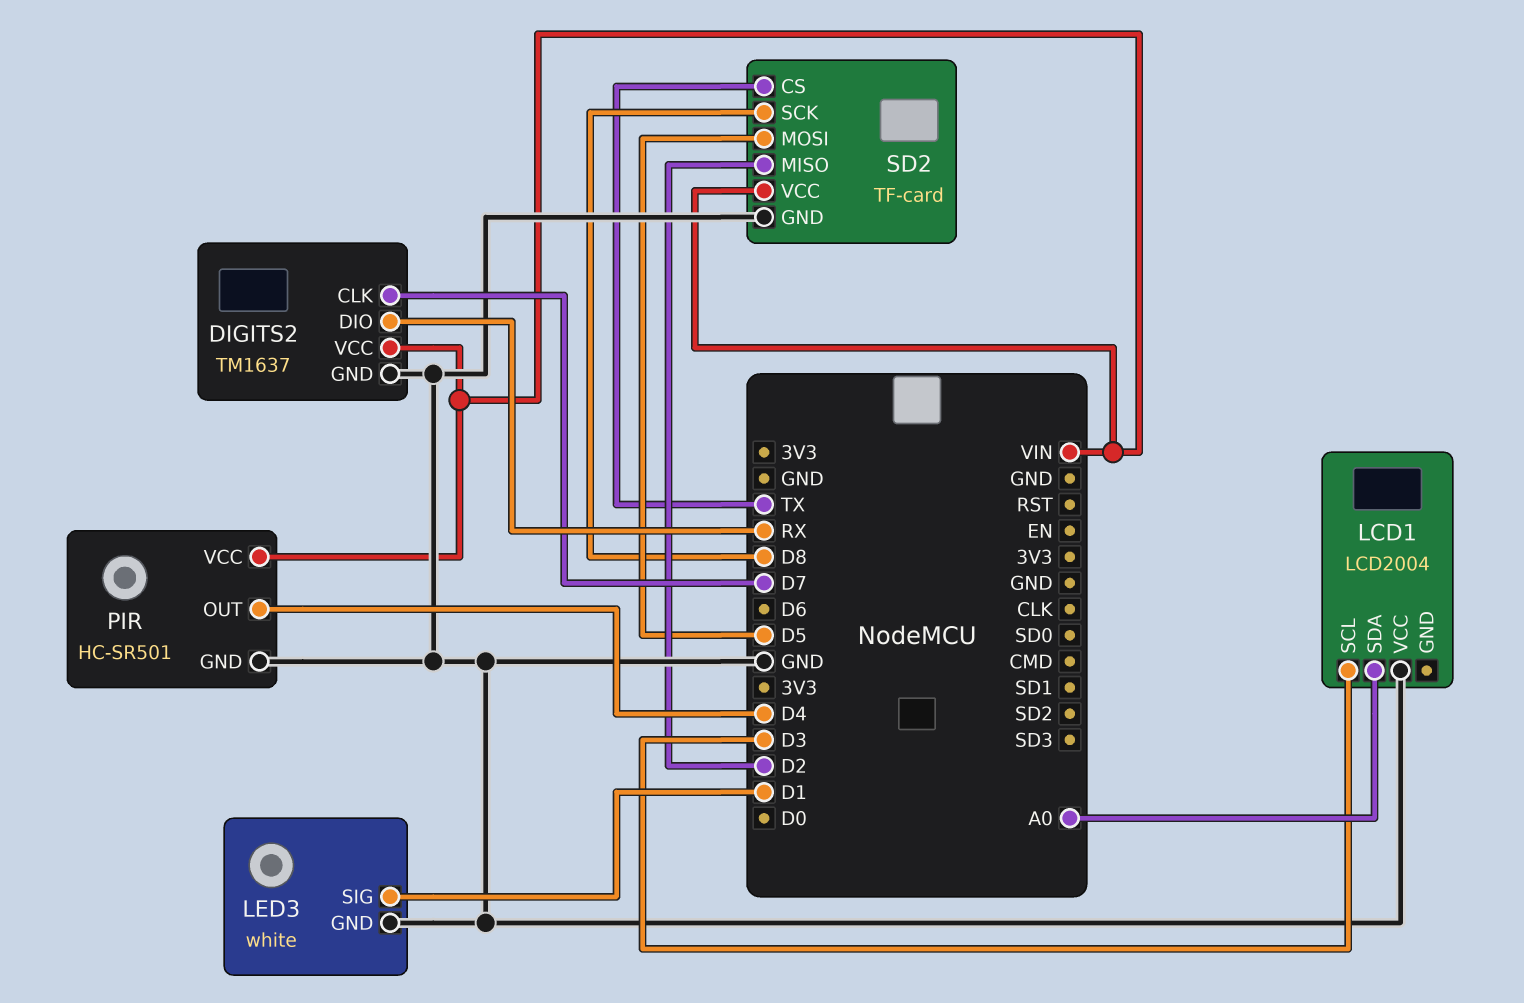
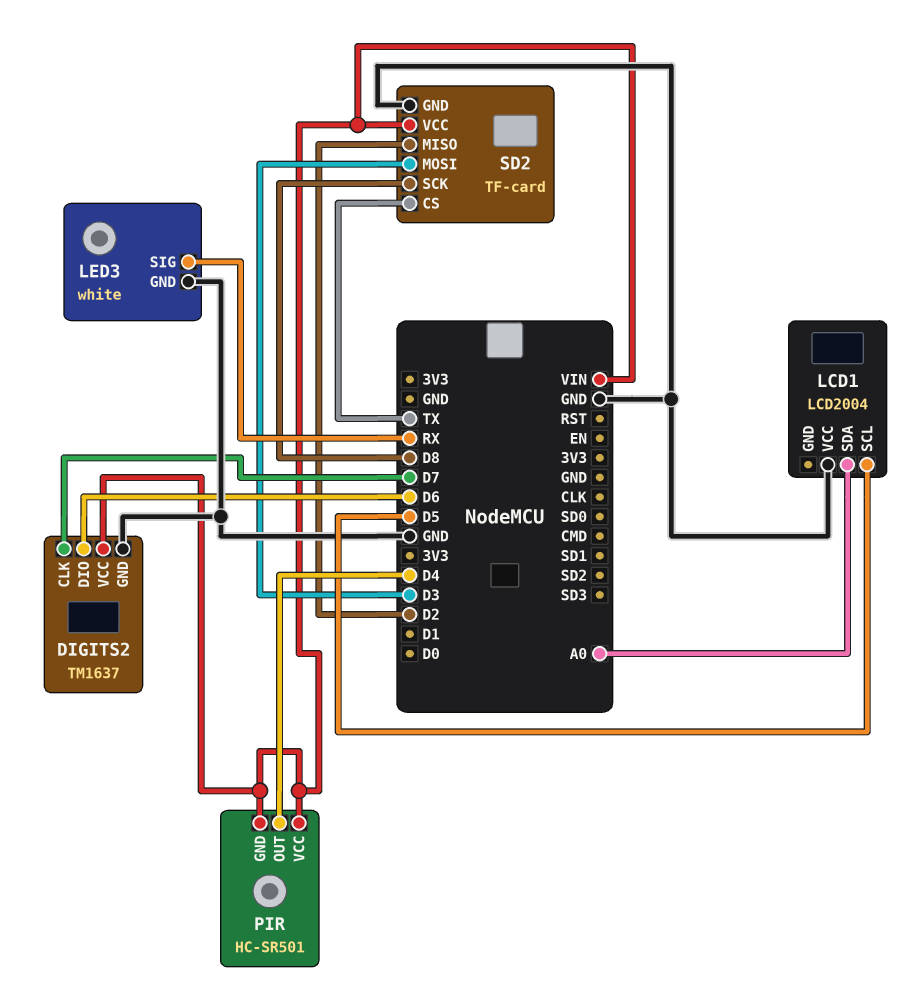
DIGITS2 pin DIO: RX -> D6
LCD1 pin SCL: D3 -> D5
LED3 pin SIG: D1 -> RX
PIR pin GND: GND -> VIN
SD2 pin MOSI: D5 -> D3

